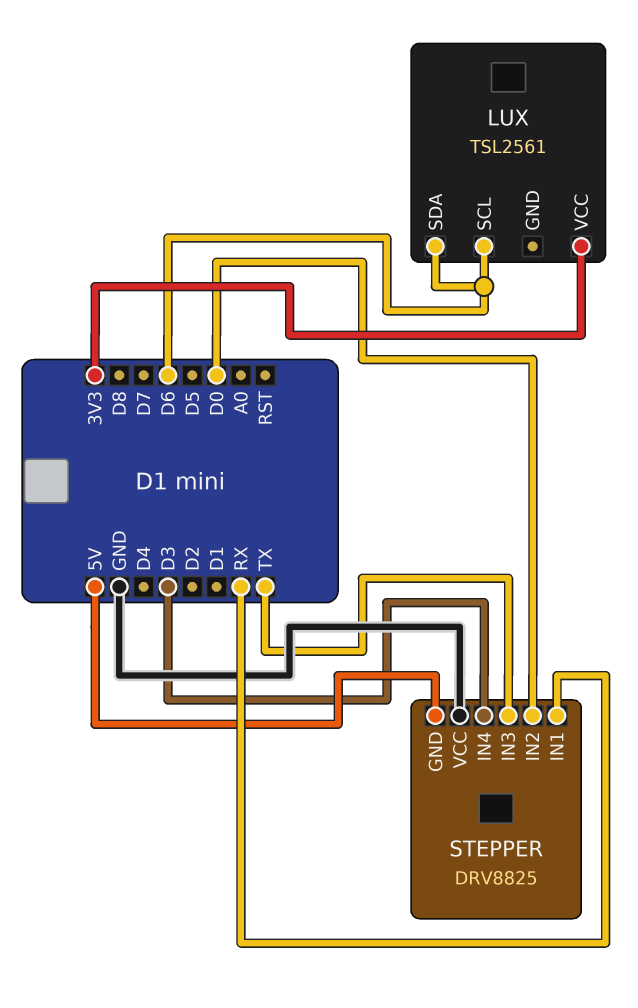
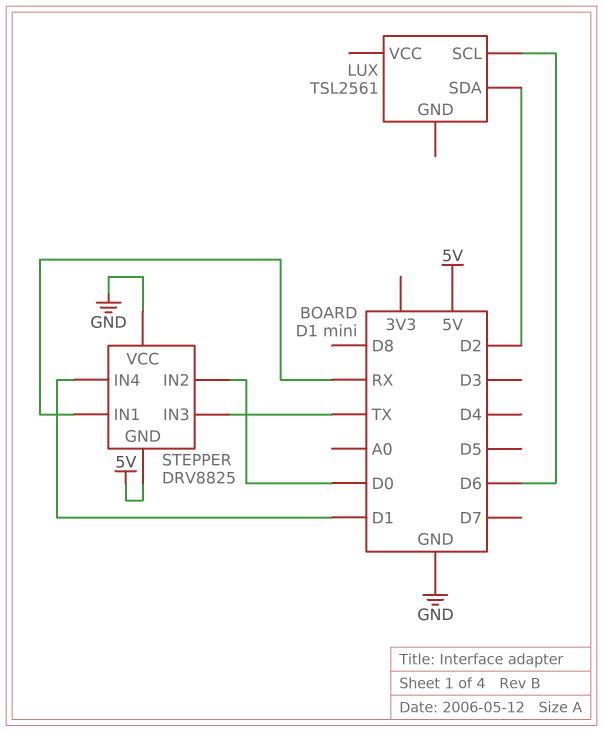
LUX pin SDA: D6 -> D2
LUX pin VCC: 3V3 -> none
STEPPER pin IN4: D3 -> D1

